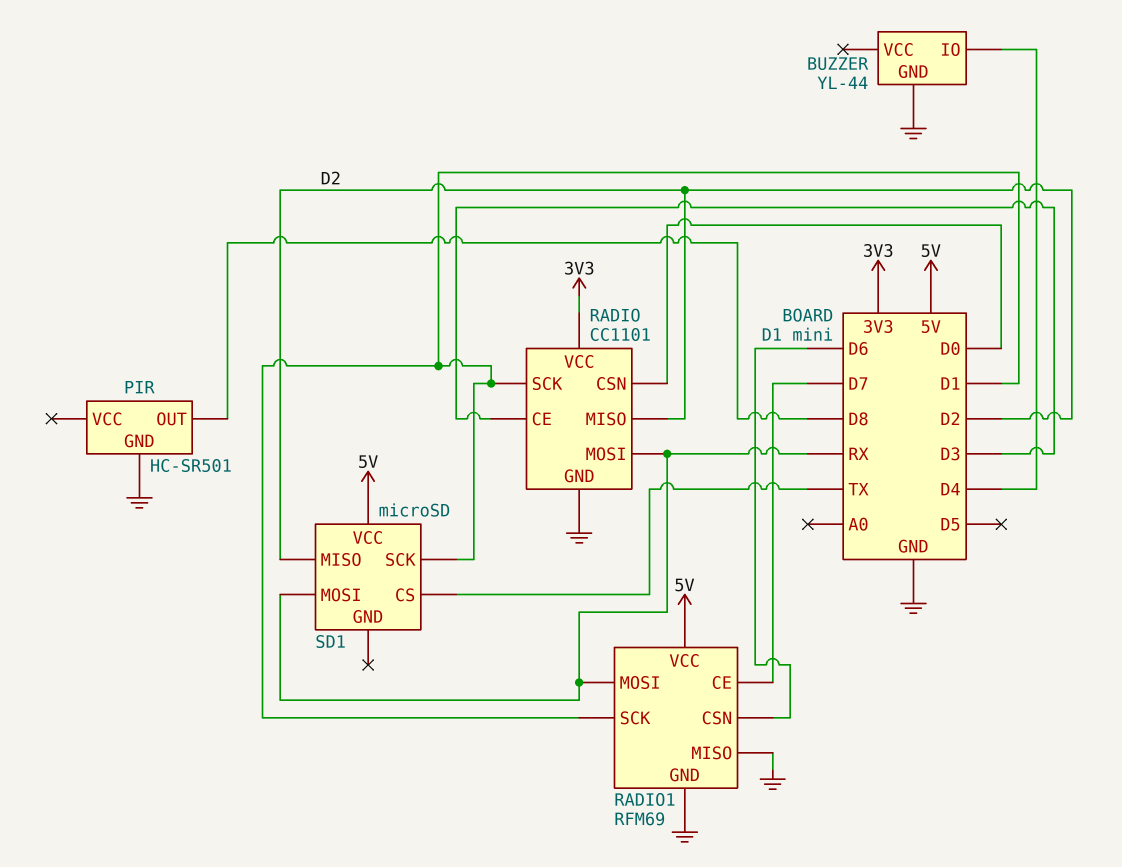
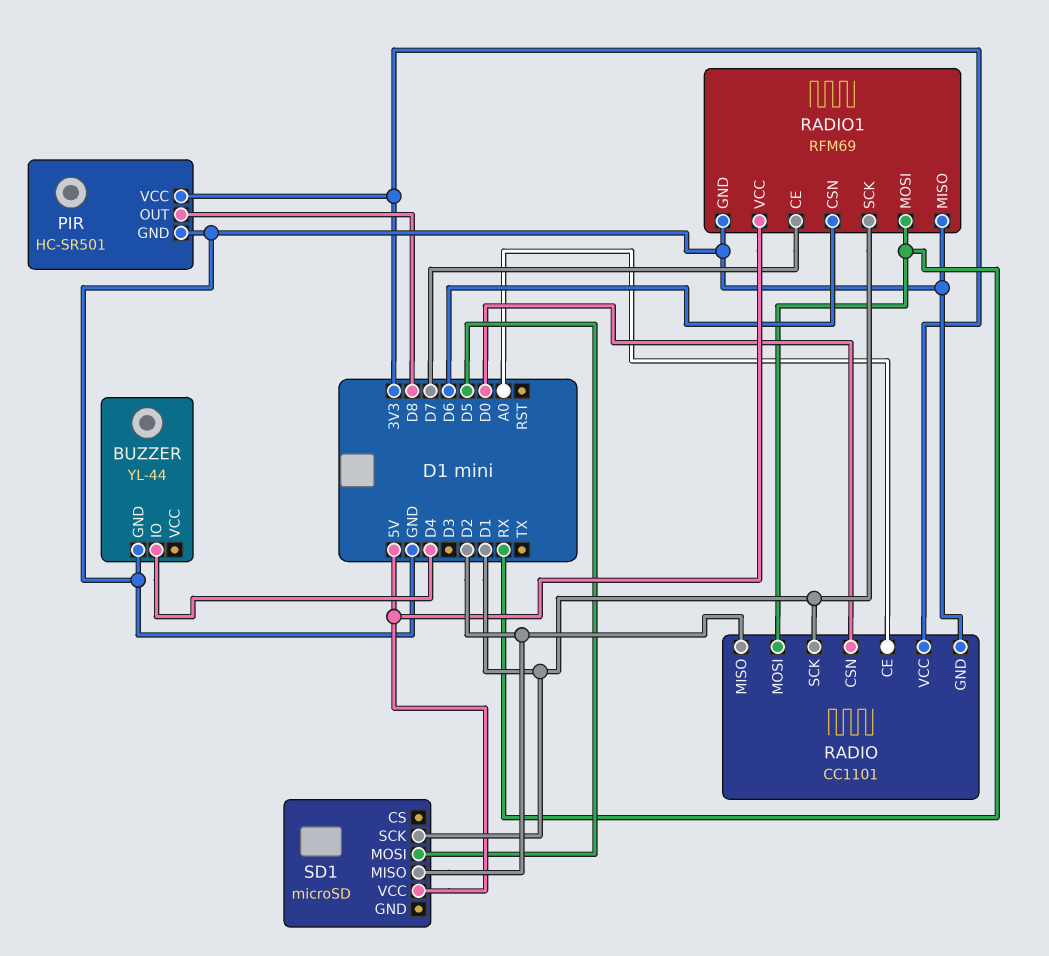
PIR pin VCC: none -> 3V3
RADIO pin CE: D3 -> A0
SD1 pin CS: TX -> none
SD1 pin MOSI: RX -> D5

